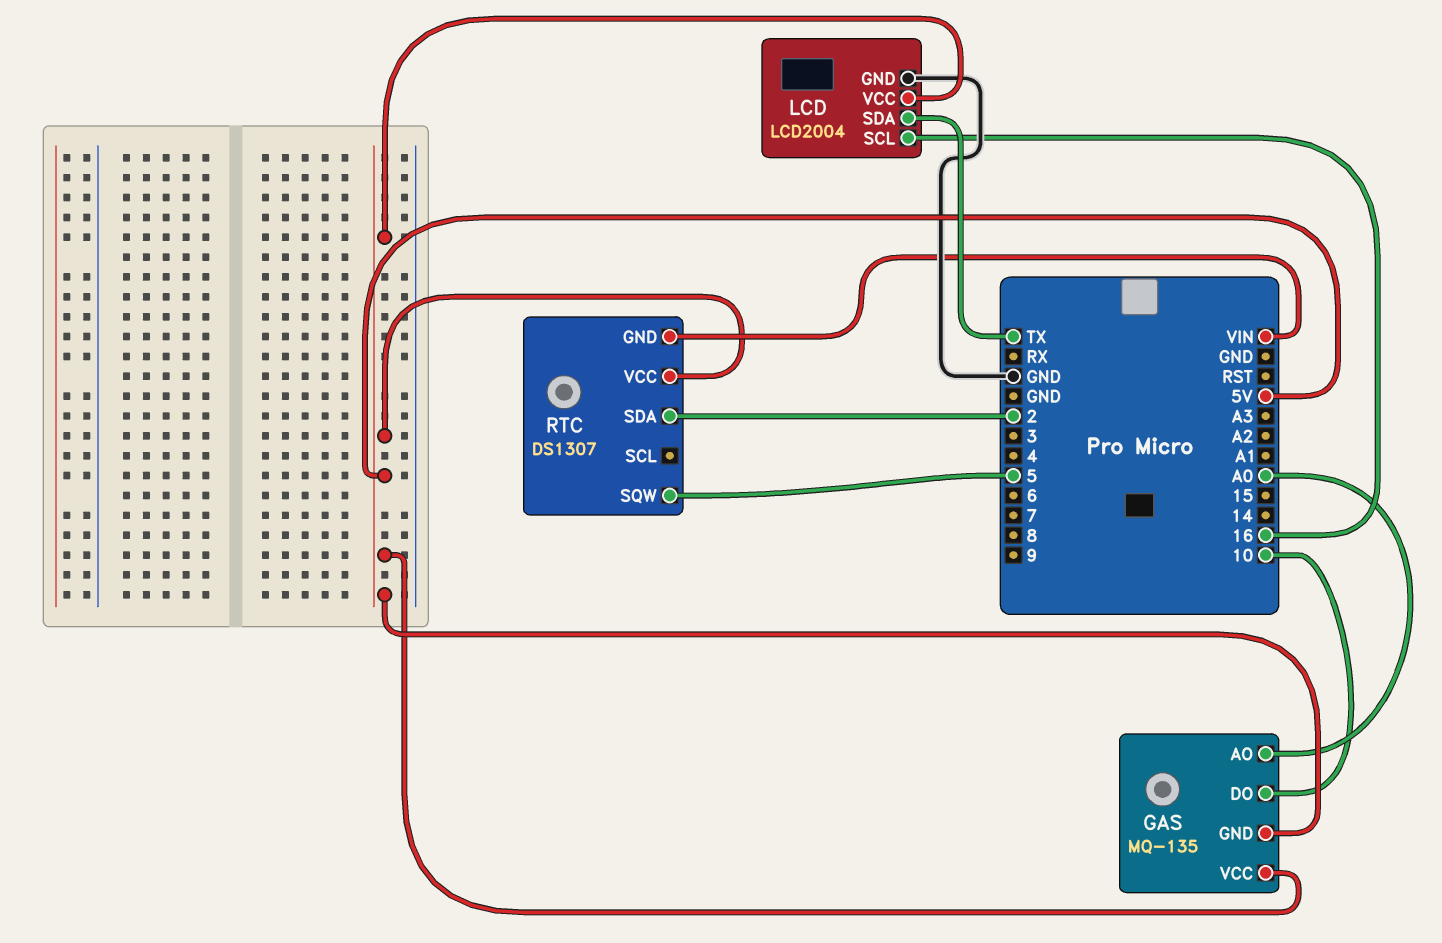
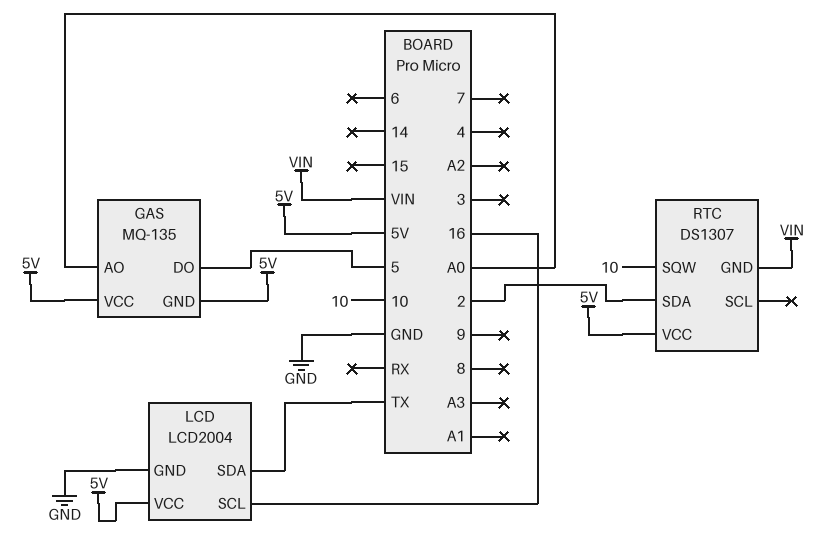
GAS pin DO: 10 -> 5
RTC pin SQW: 5 -> 10

